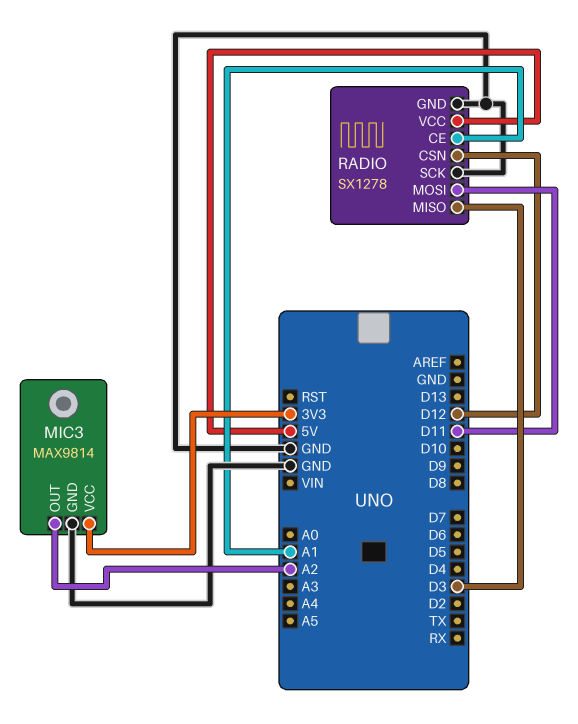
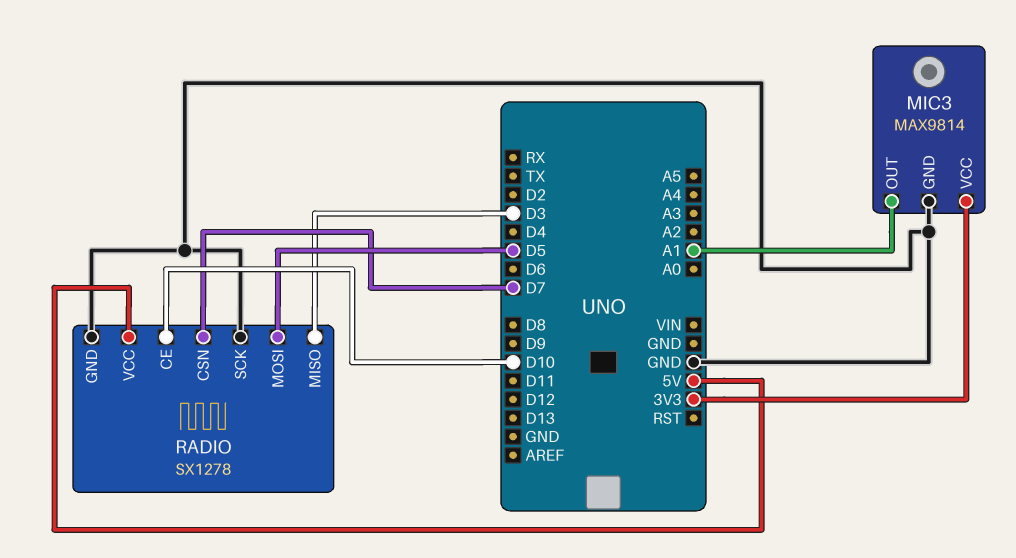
MIC3 pin OUT: A2 -> A1
RADIO pin CE: A1 -> D10
RADIO pin CSN: D12 -> D7
RADIO pin MOSI: D11 -> D5

